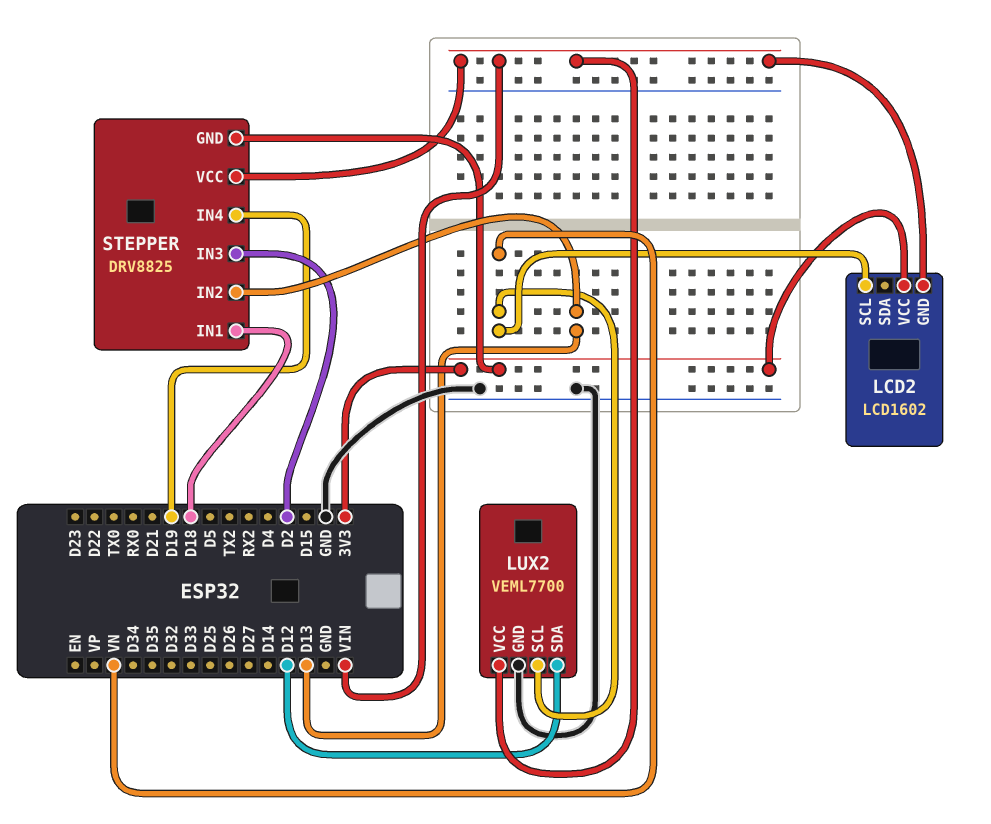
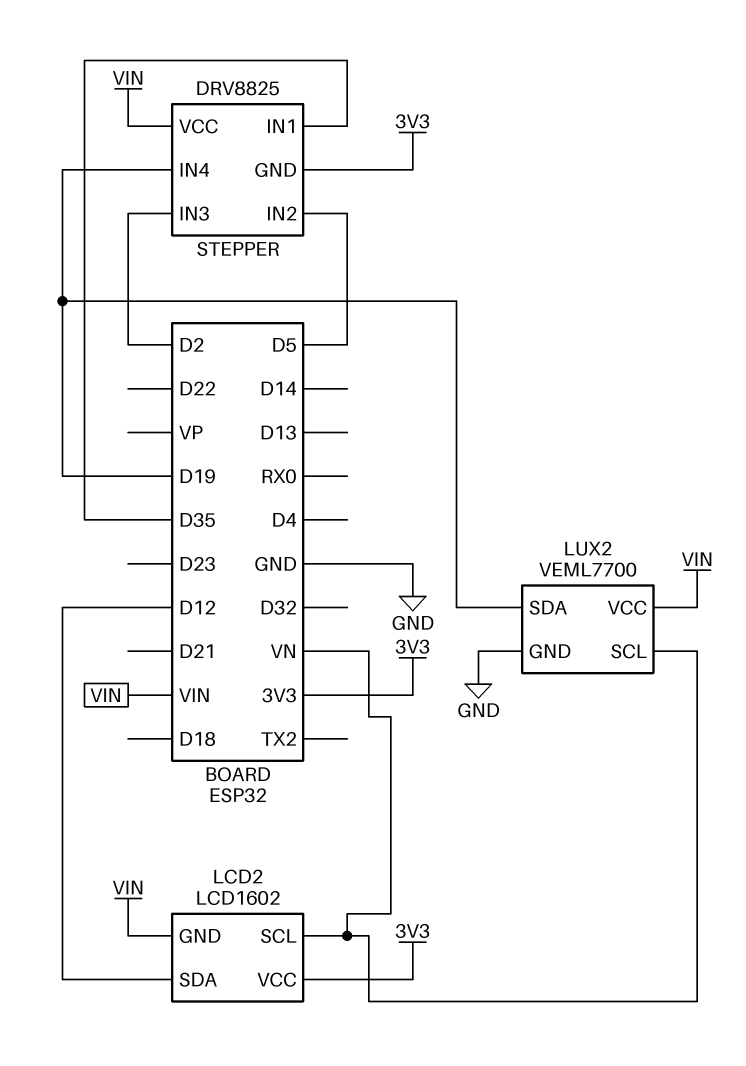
LCD2 pin SDA: none -> D12
LUX2 pin SDA: D12 -> D19
STEPPER pin IN1: D18 -> D35
STEPPER pin IN2: D13 -> D5

